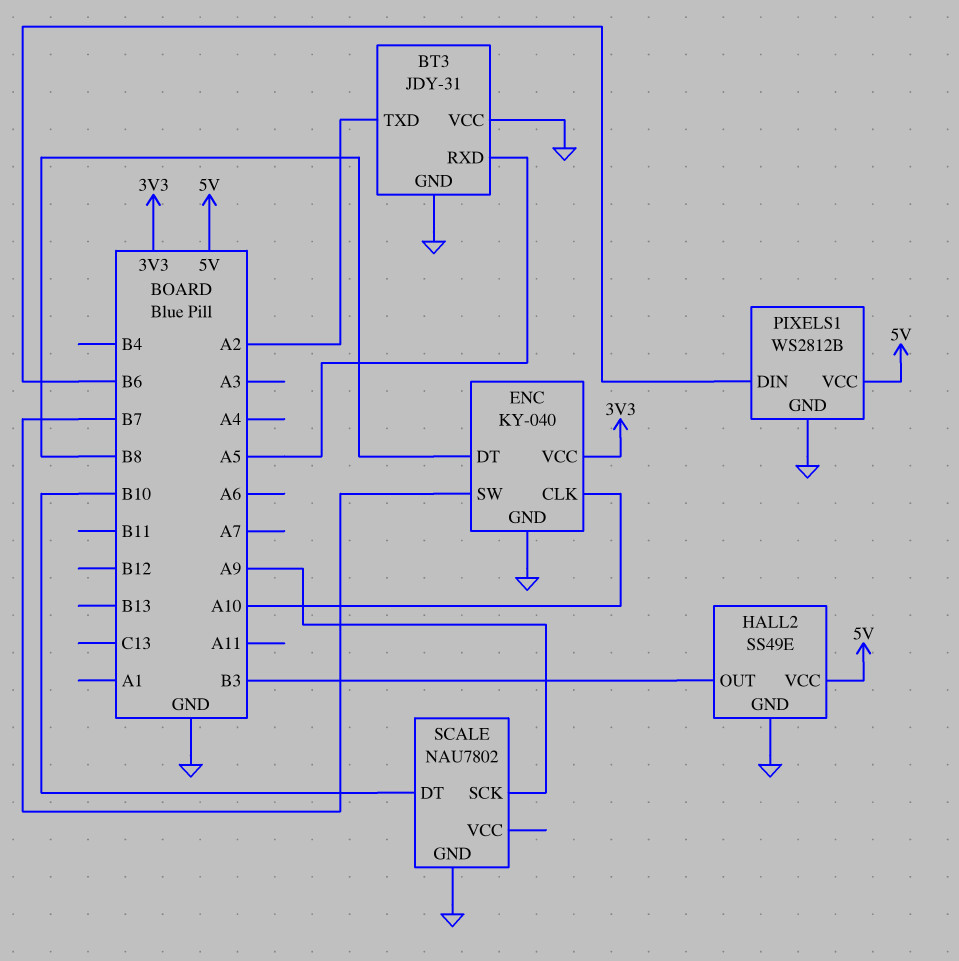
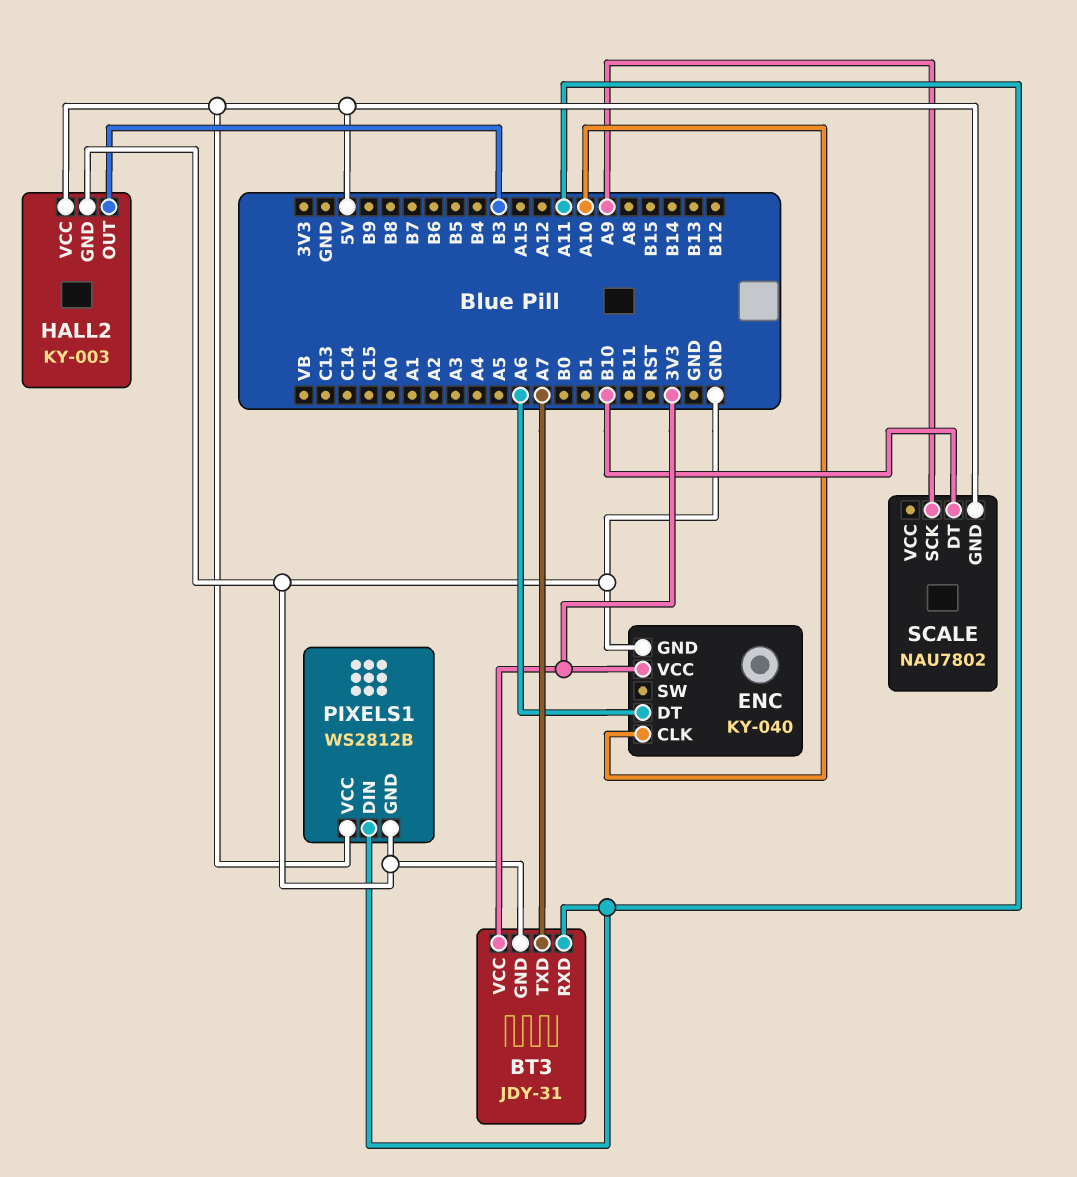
BT3 pin RXD: A5 -> A11
BT3 pin TXD: A2 -> A7
BT3 pin VCC: GND -> 3V3
ENC pin DT: B8 -> A6
ENC pin SW: B7 -> none
HALL2: SS49E -> KY-003
PIXELS1 pin DIN: B6 -> A11
SCALE pin GND: GND -> 5V

